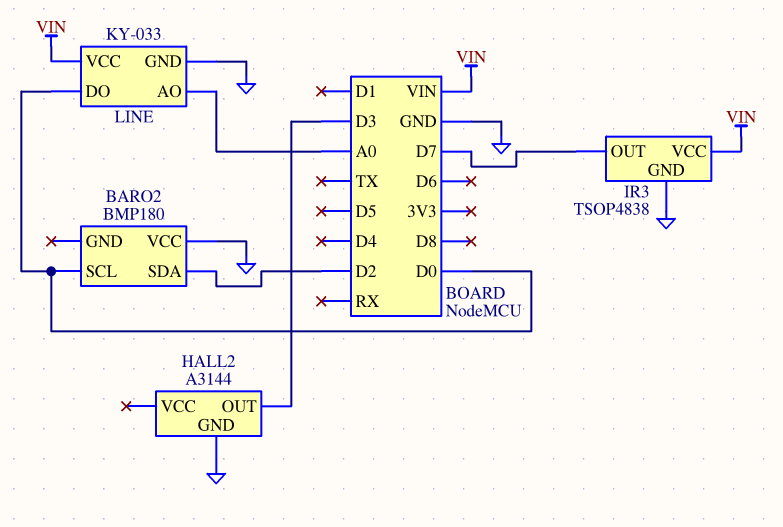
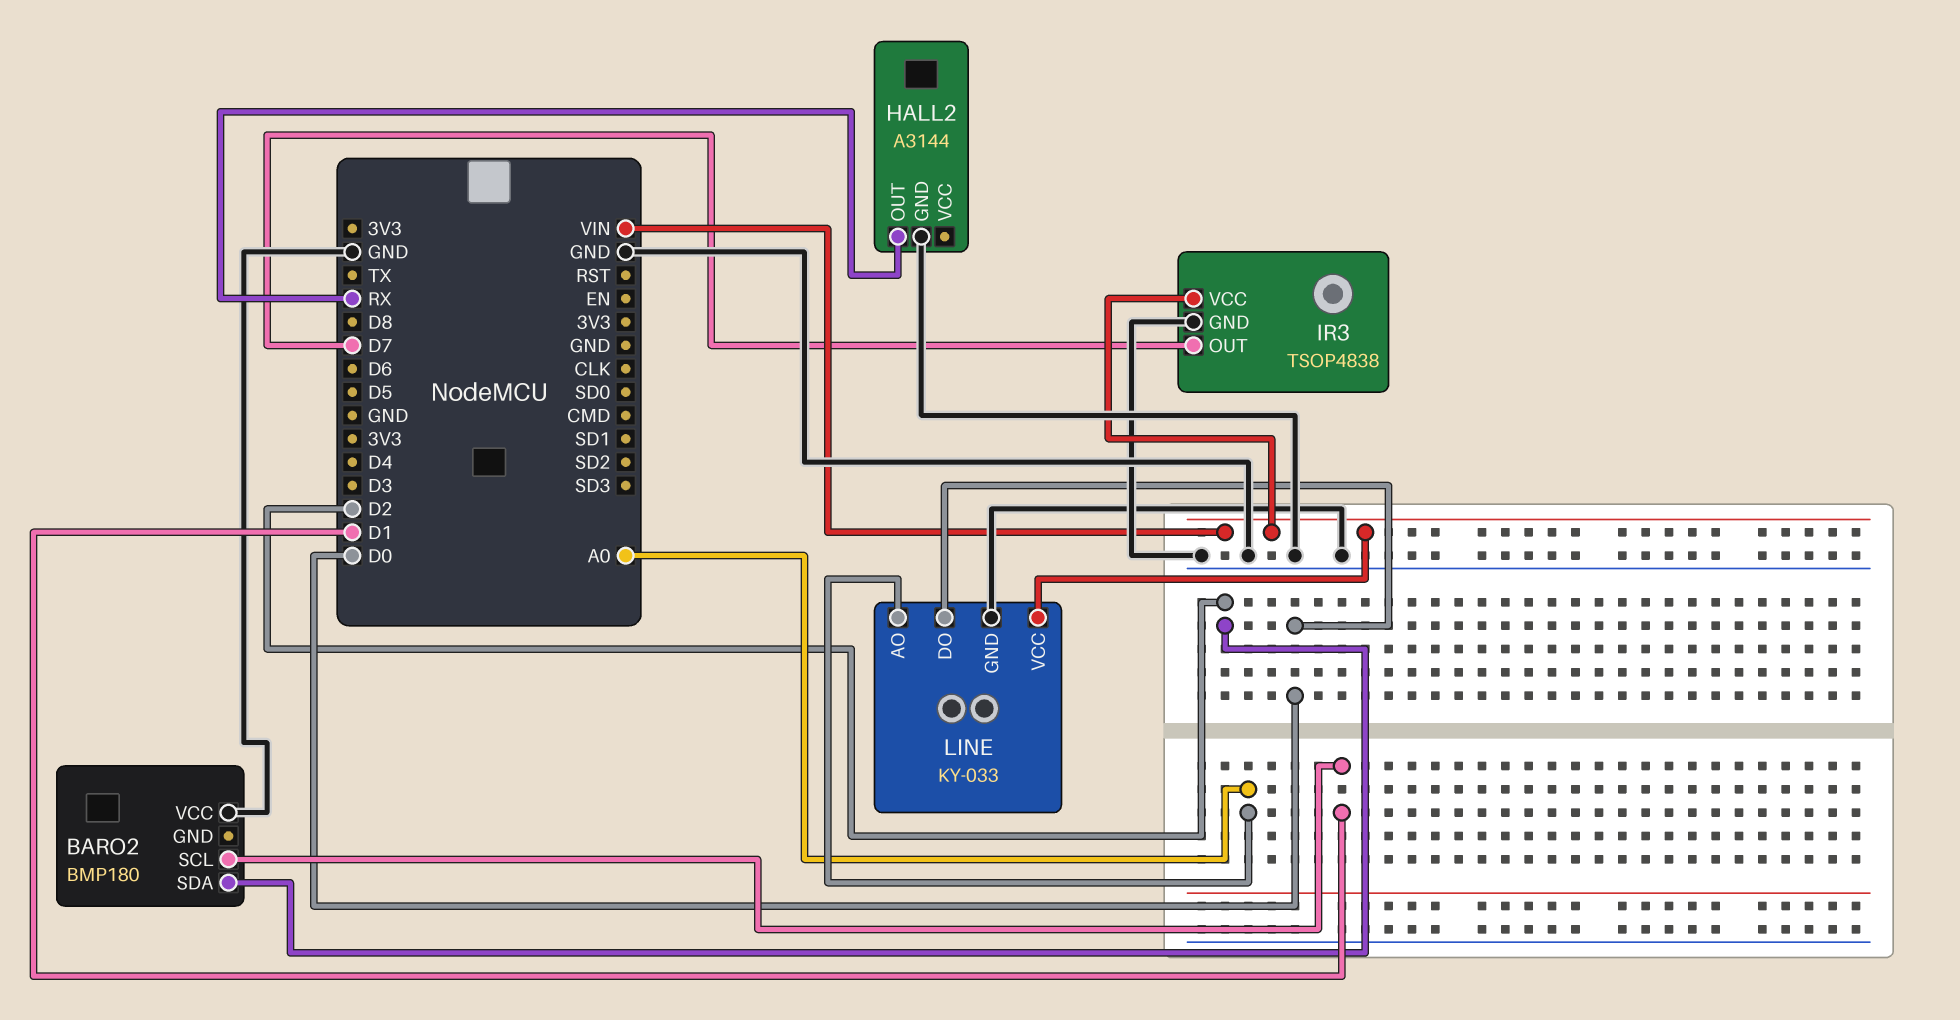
BARO2 pin SCL: D0 -> D1
HALL2 pin OUT: D3 -> RX

